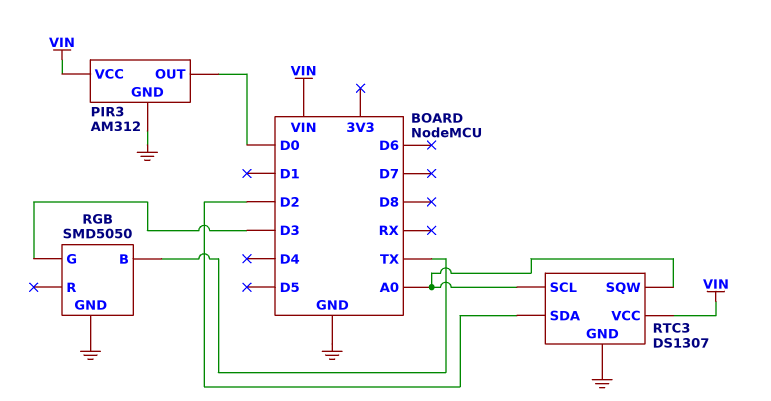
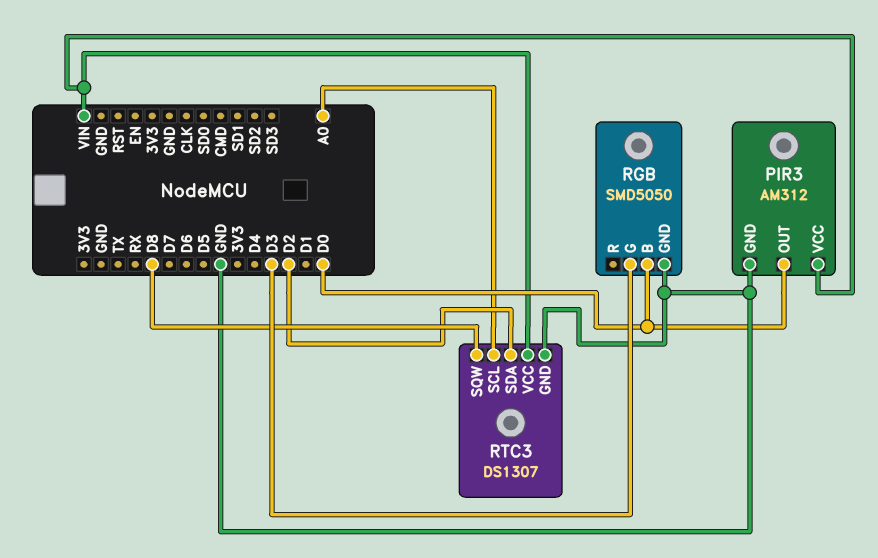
RGB pin B: TX -> D0
RTC3 pin SQW: A0 -> D8

